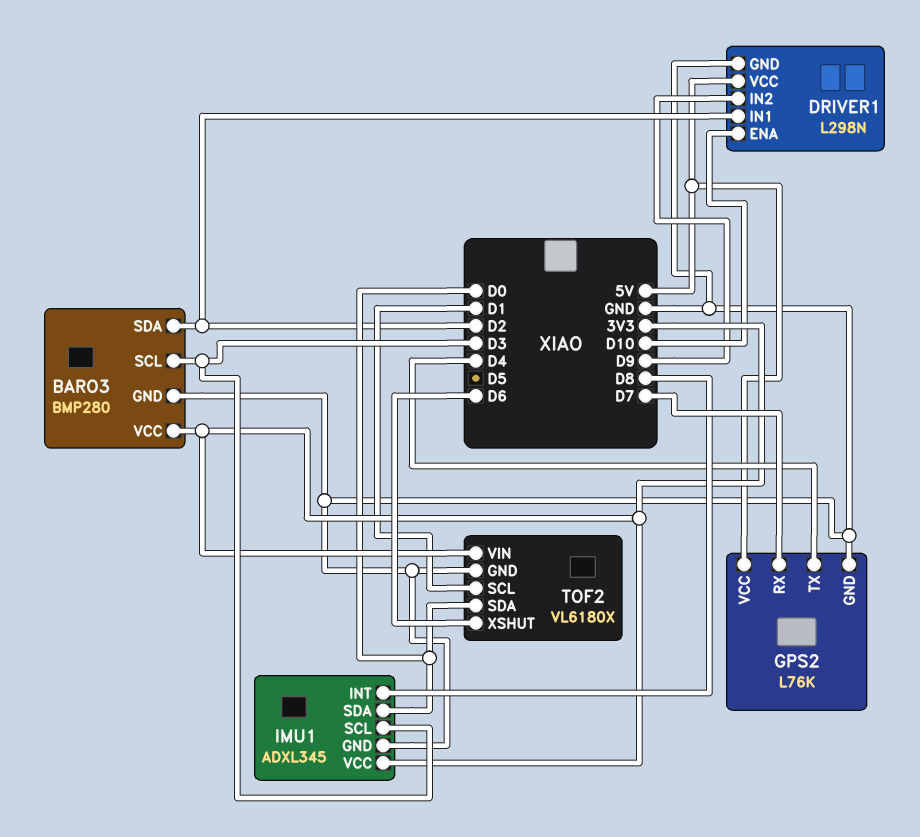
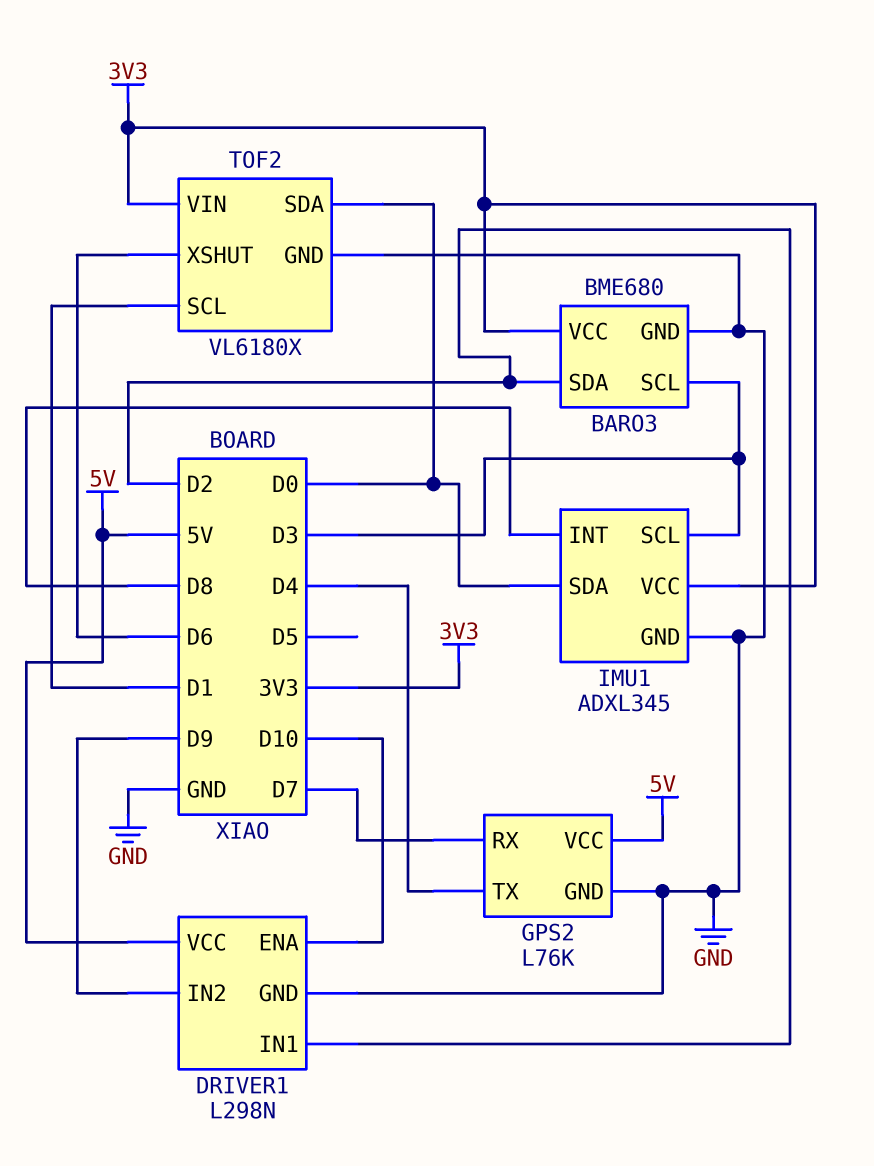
BARO3: BMP280 -> BME680

